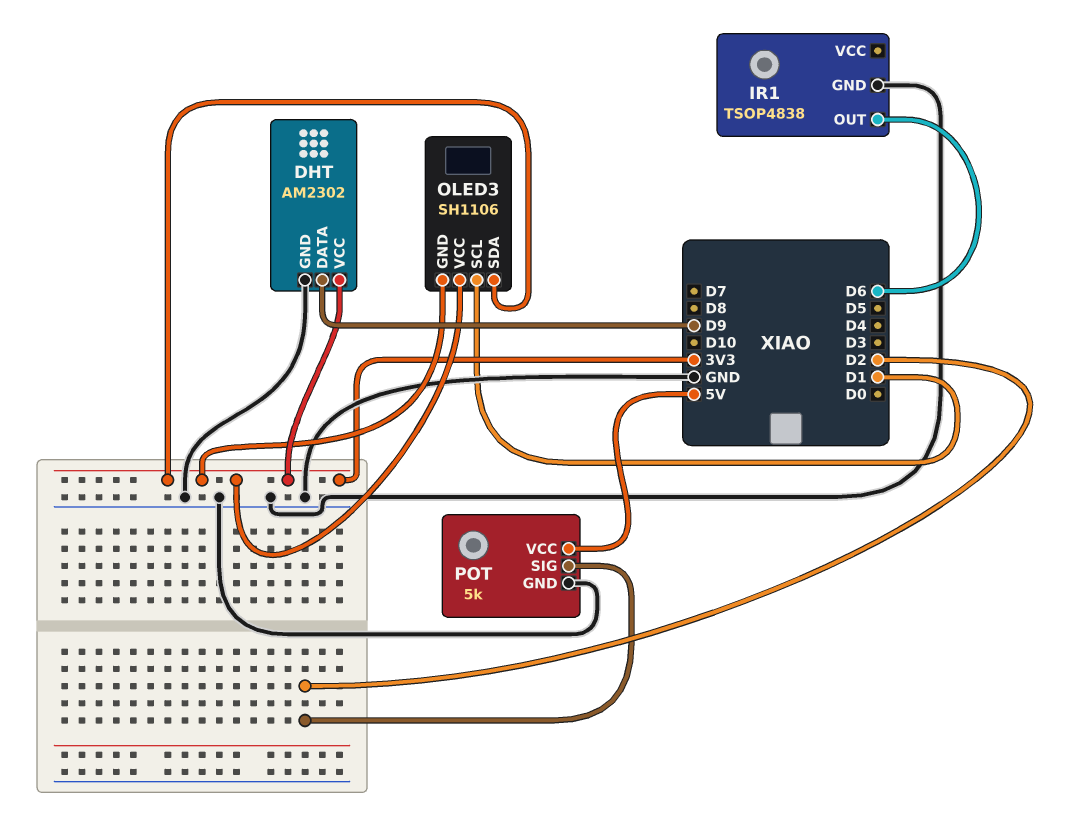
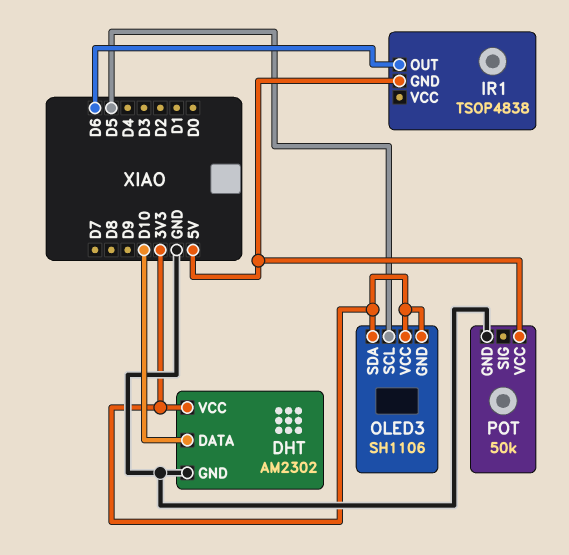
DHT pin DATA: D9 -> D10
IR1 pin GND: GND -> 5V
OLED3 pin SCL: D1 -> D5
POT: 5k -> 50k
POT pin SIG: D2 -> none

